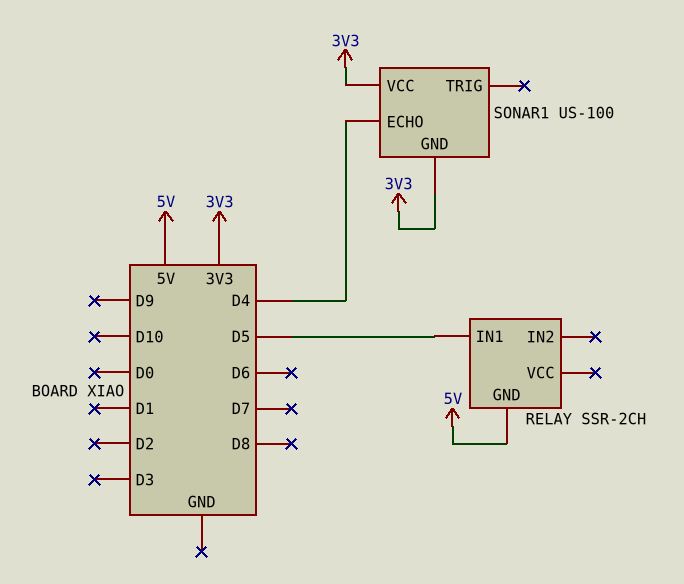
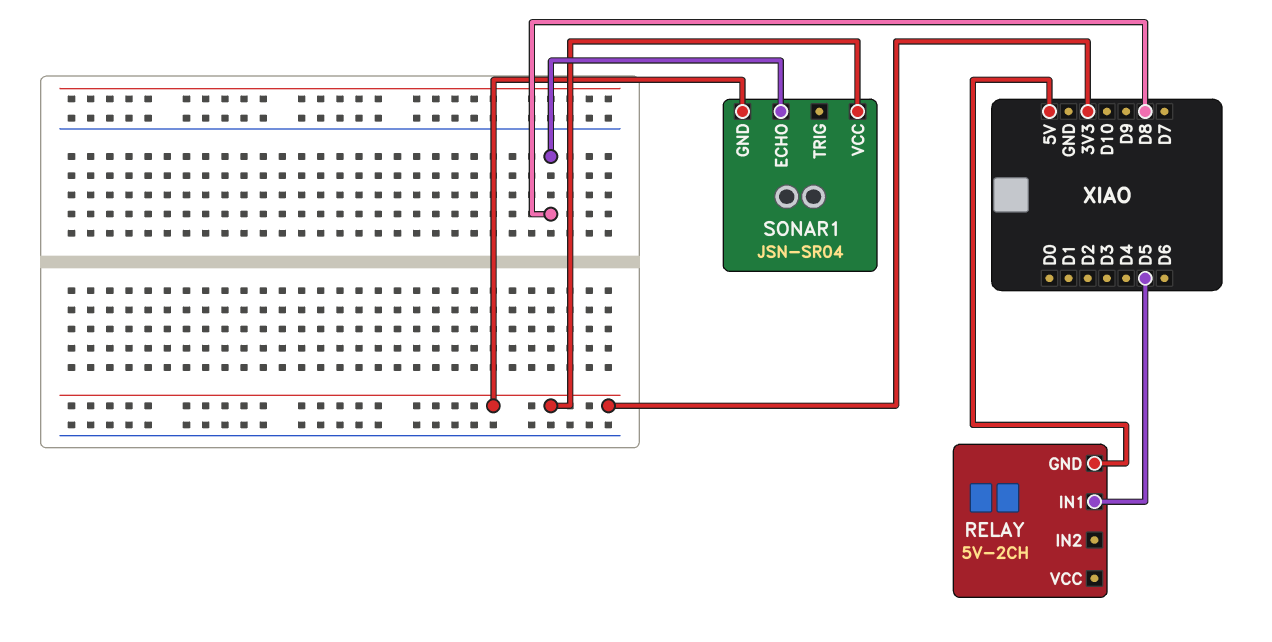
RELAY: SSR-2CH -> 5V-2CH
SONAR1: US-100 -> JSN-SR04
SONAR1 pin ECHO: D4 -> D8

